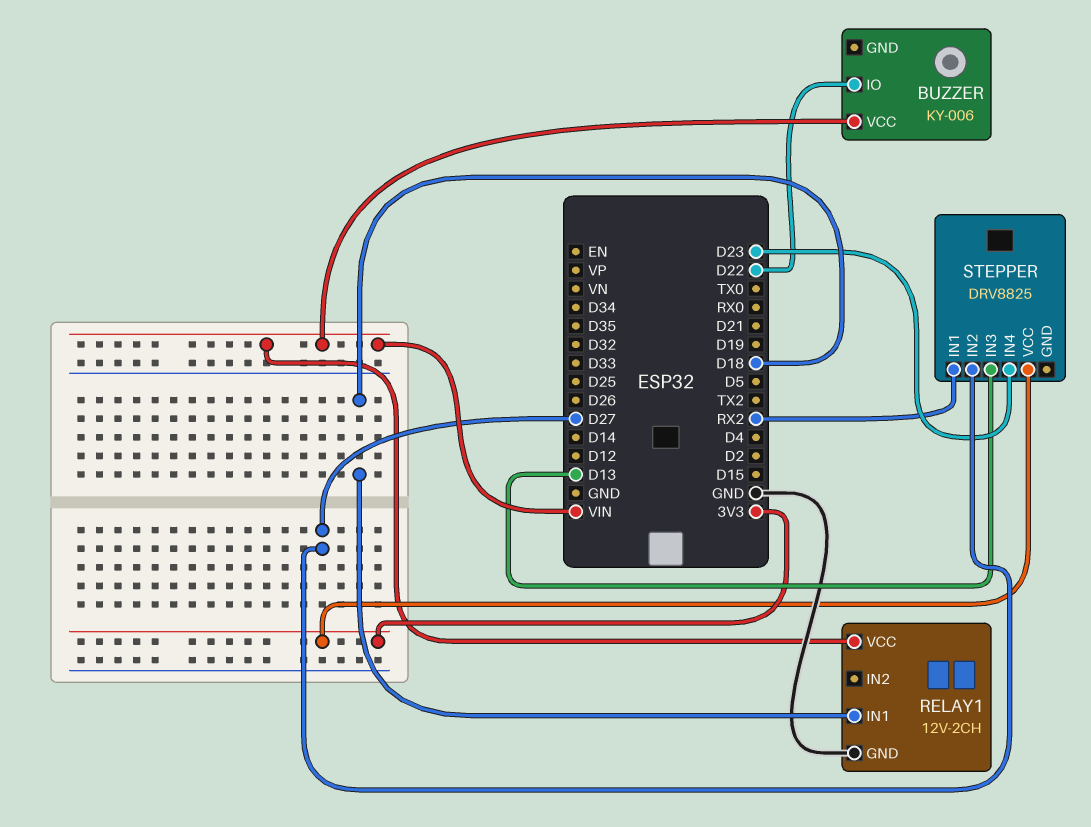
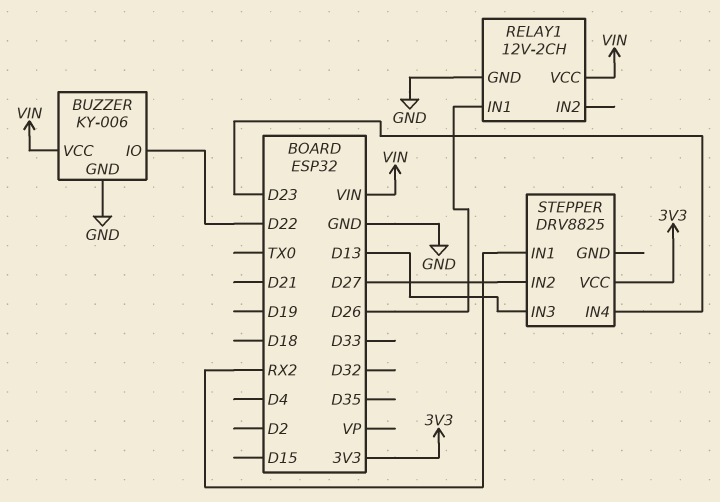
BUZZER pin GND: none -> GND
RELAY1 pin IN1: D18 -> D26

